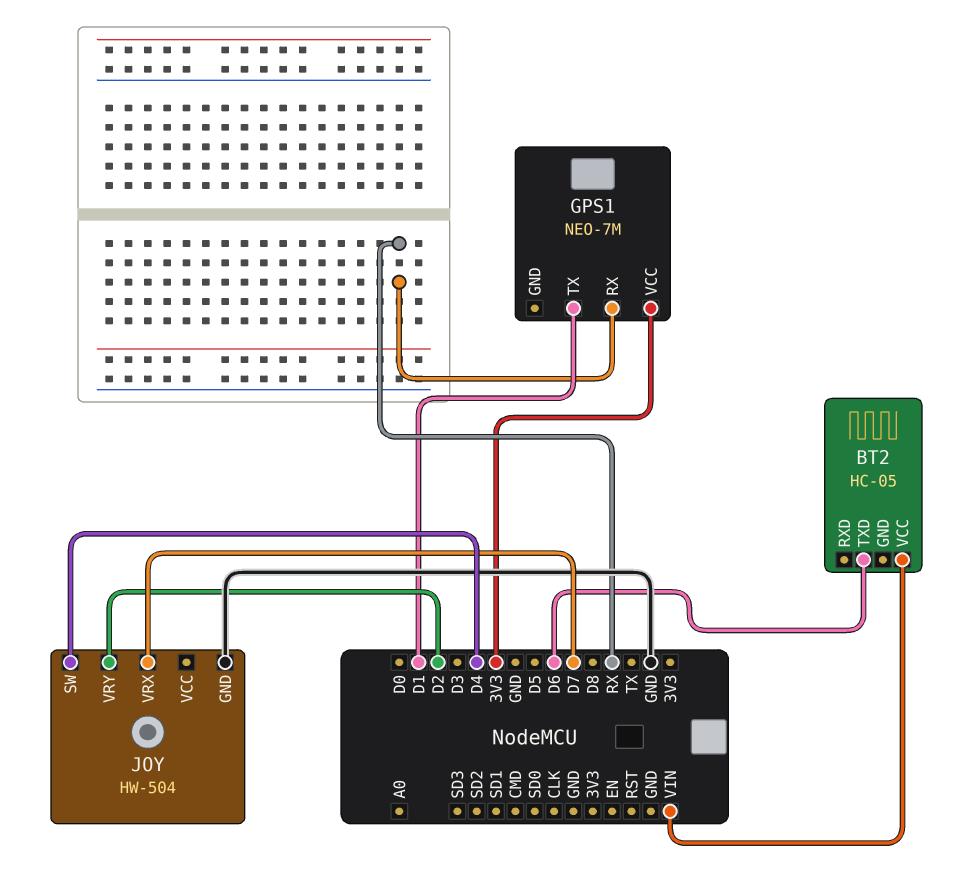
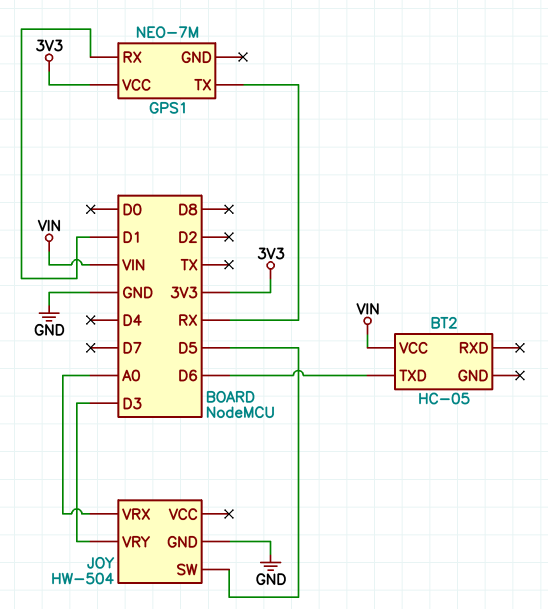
GPS1 pin RX: RX -> D1
GPS1 pin TX: D1 -> RX
JOY pin SW: D4 -> D5
JOY pin VRX: D7 -> A0
JOY pin VRY: D2 -> D3

